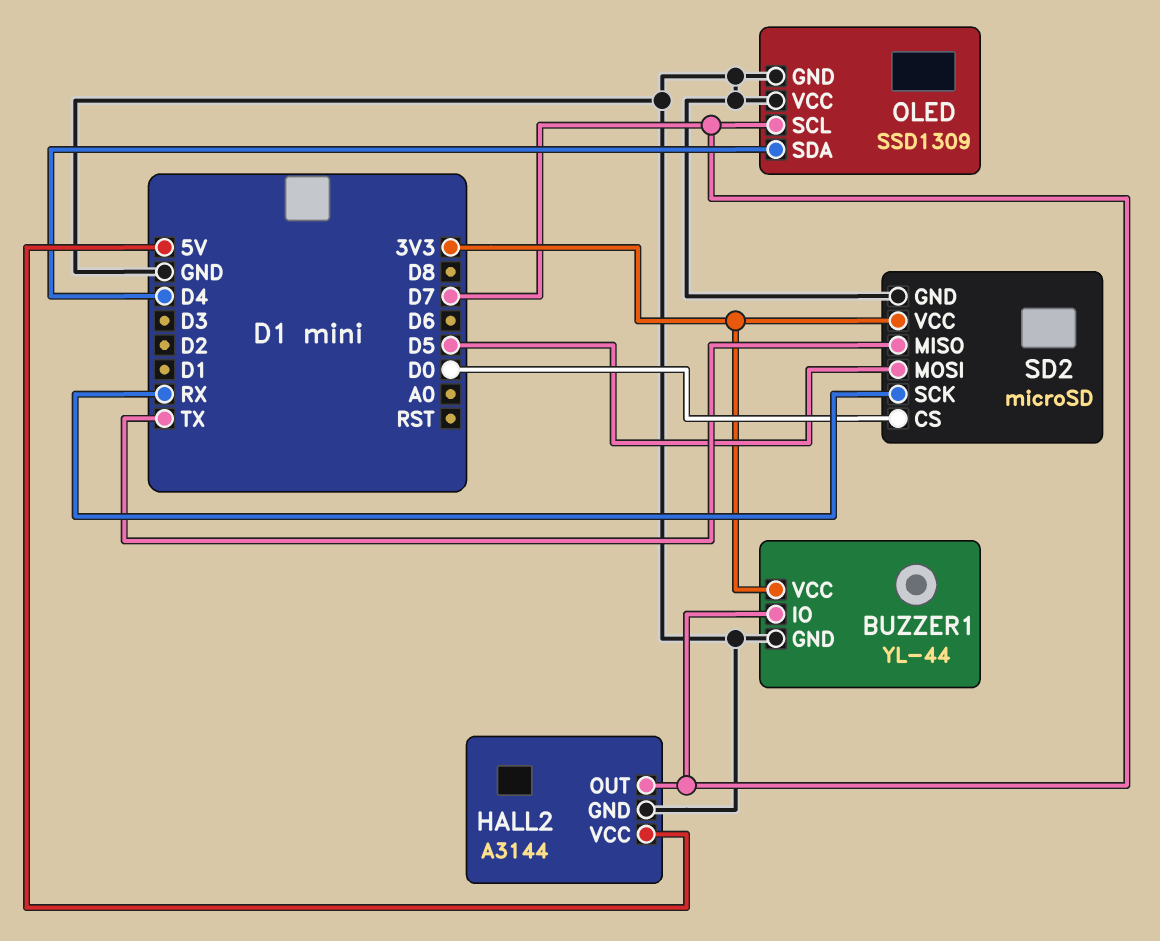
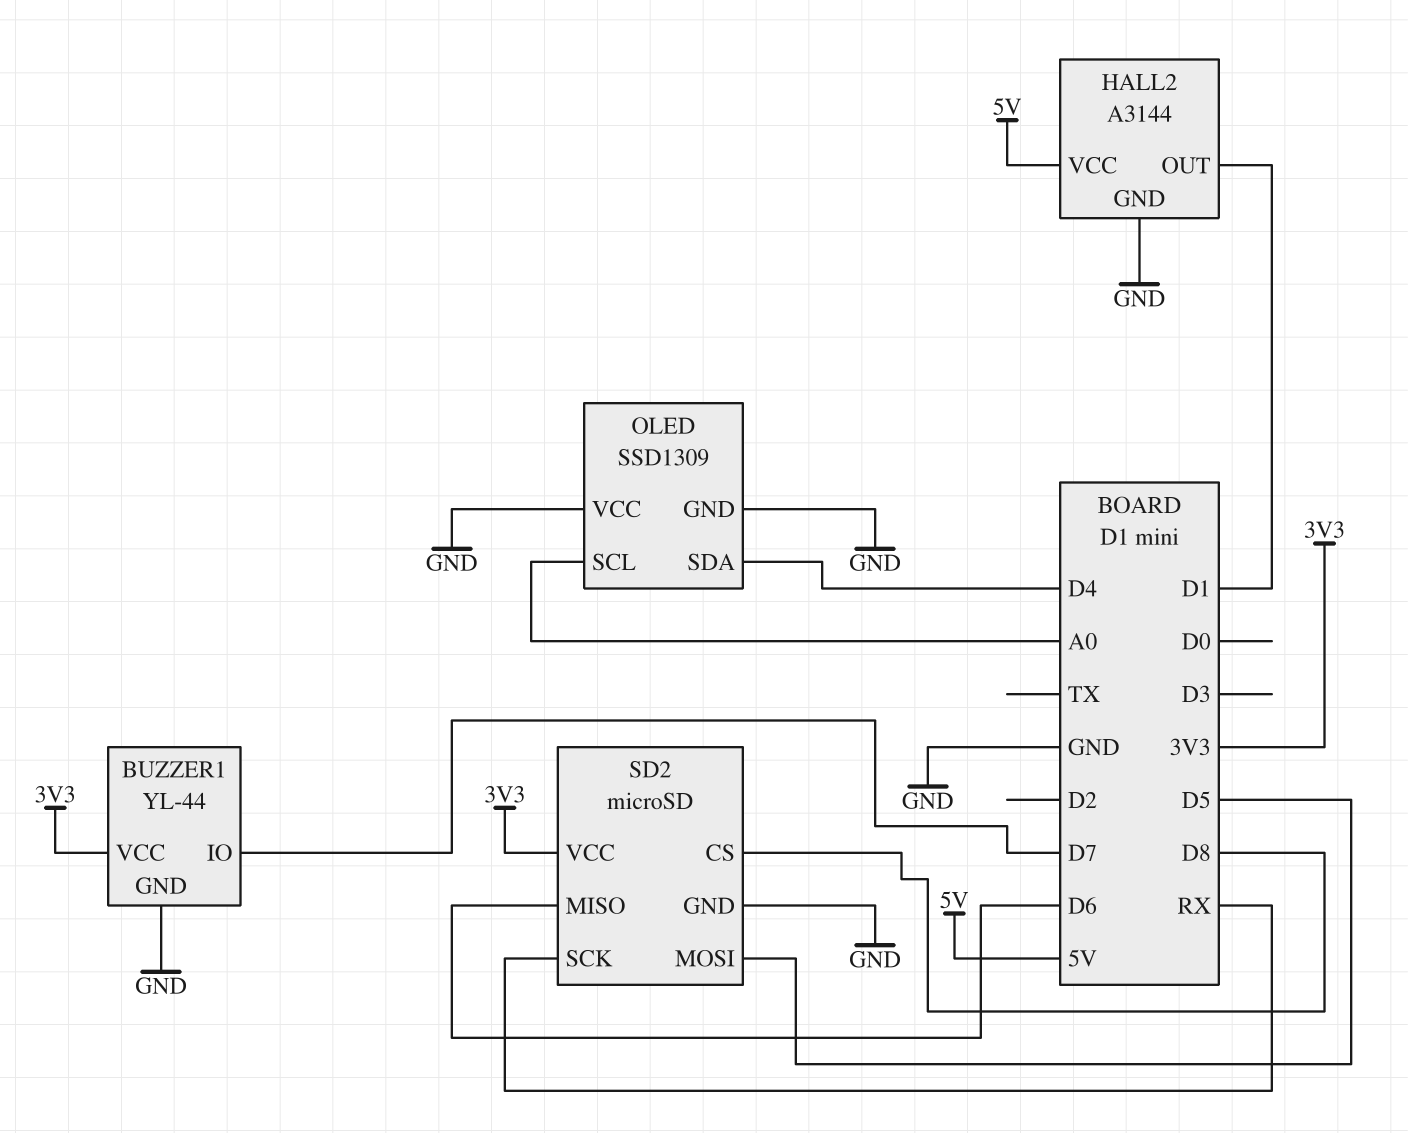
HALL2 pin OUT: D7 -> D1
OLED pin SCL: D7 -> A0
SD2 pin CS: D0 -> D8
SD2 pin MISO: TX -> D6

